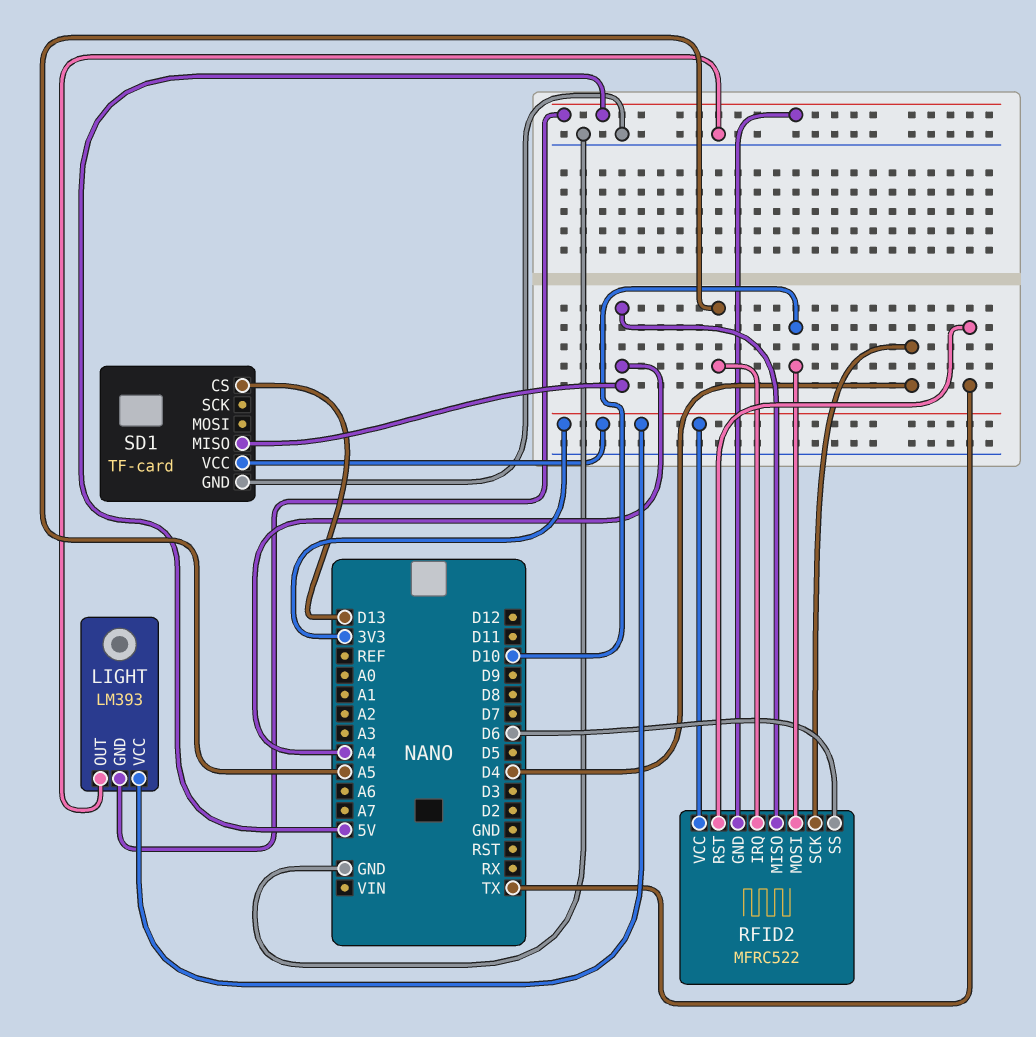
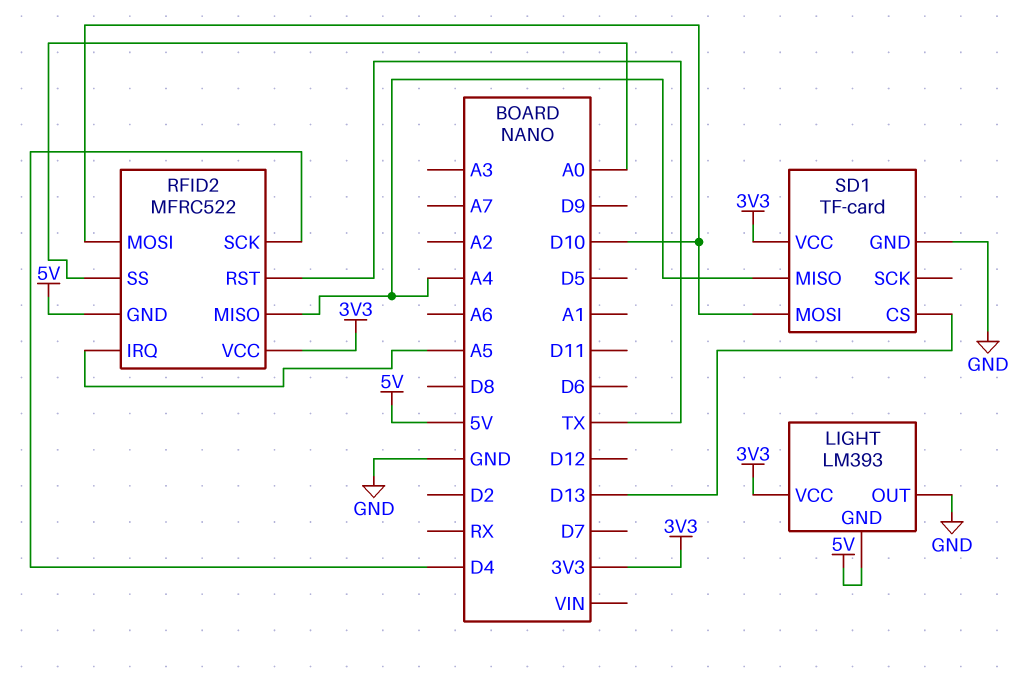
RFID2 pin SS: D6 -> A0
SD1 pin MOSI: none -> D10

